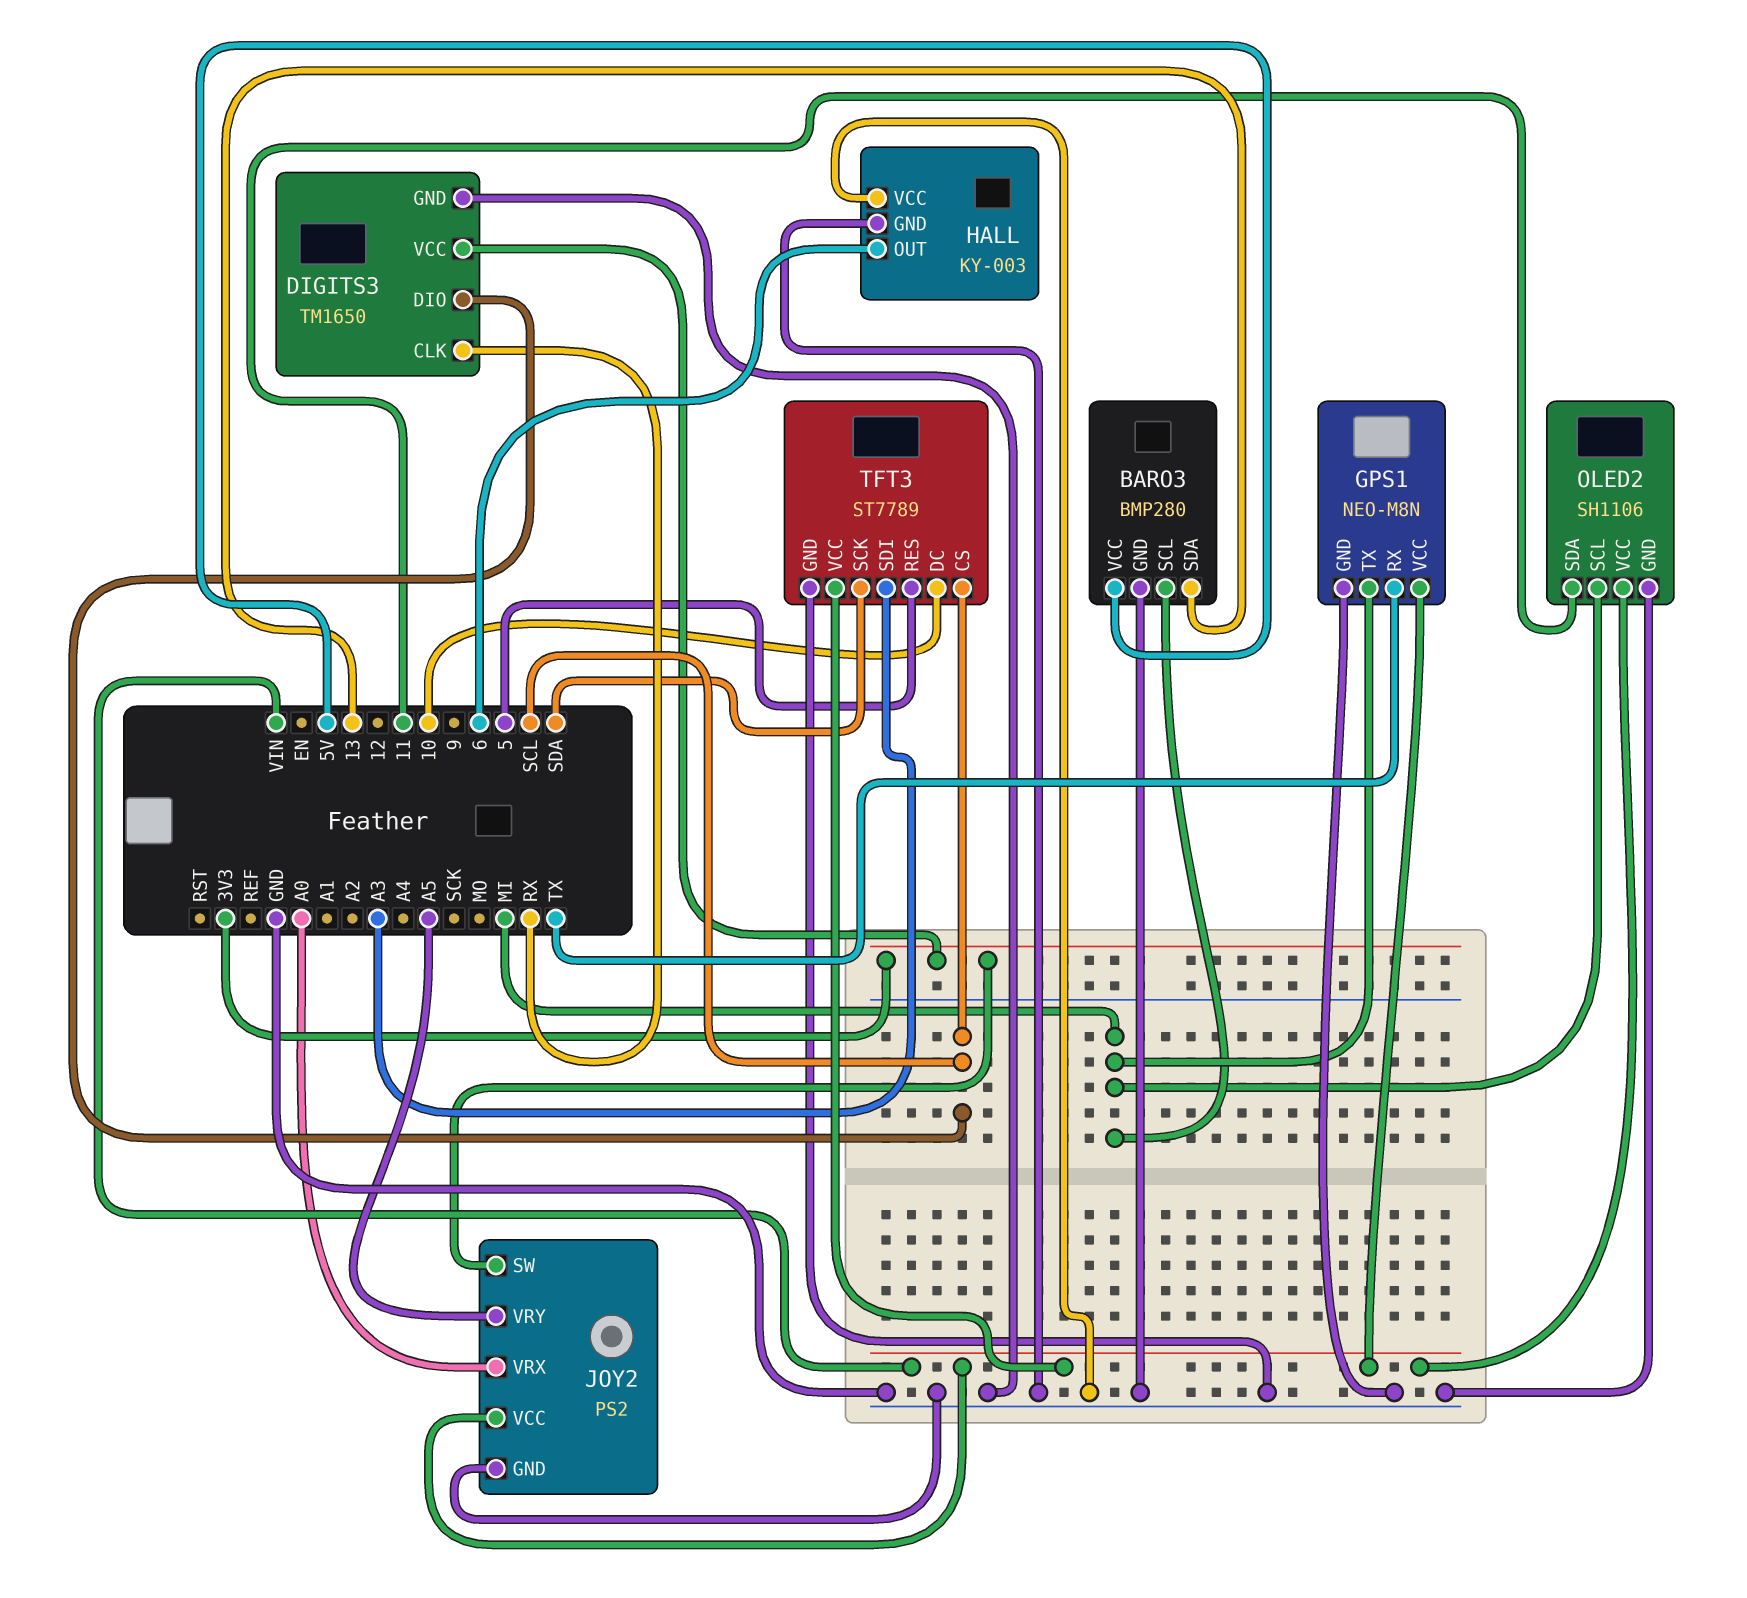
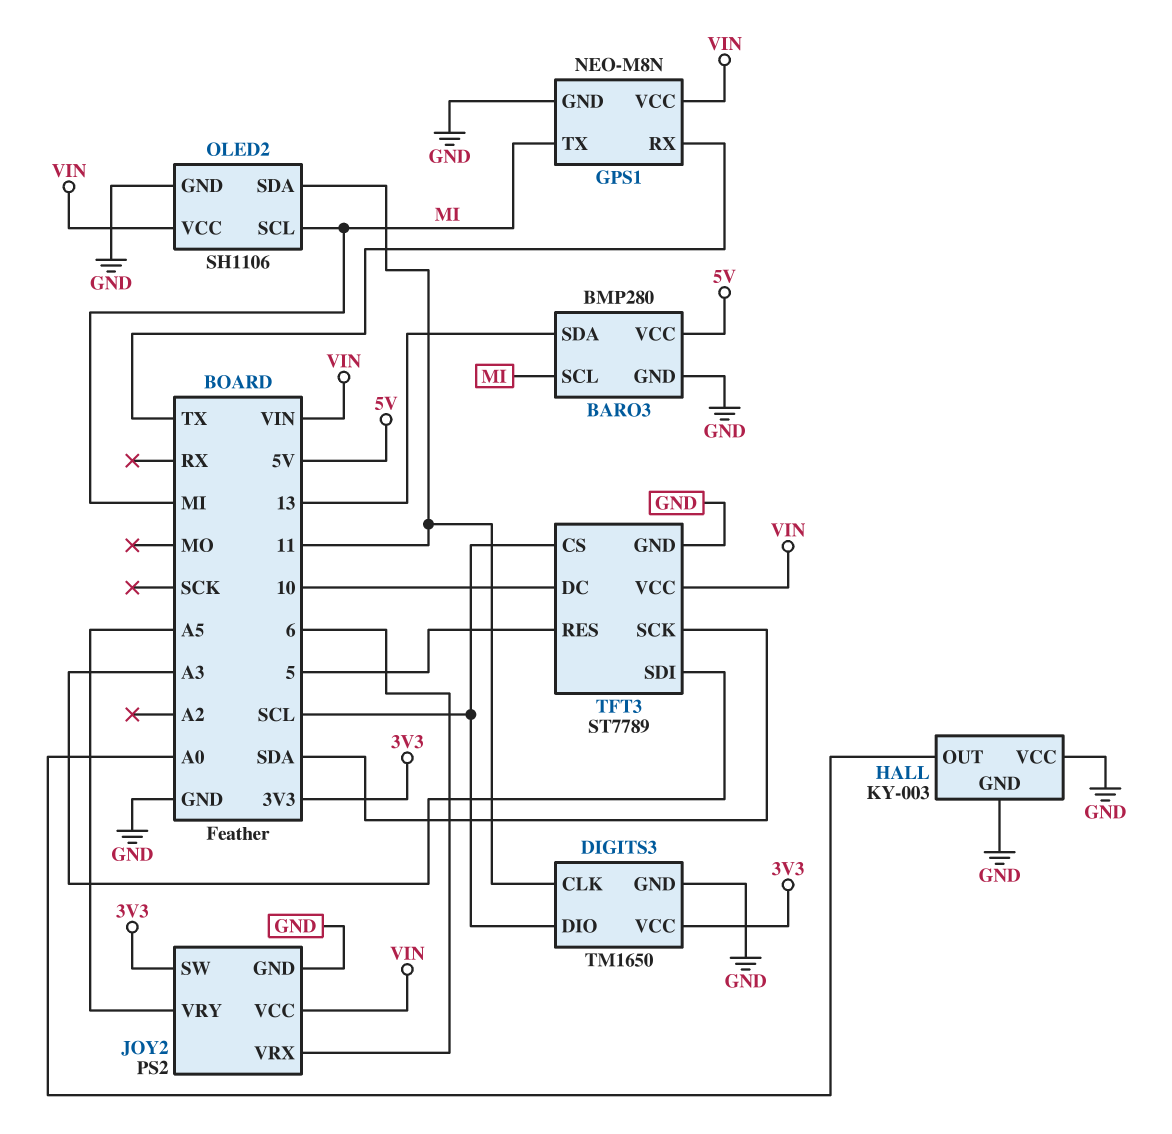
DIGITS3 pin CLK: RX -> 11
HALL pin OUT: 6 -> A0
JOY2 pin VRX: A0 -> 6

